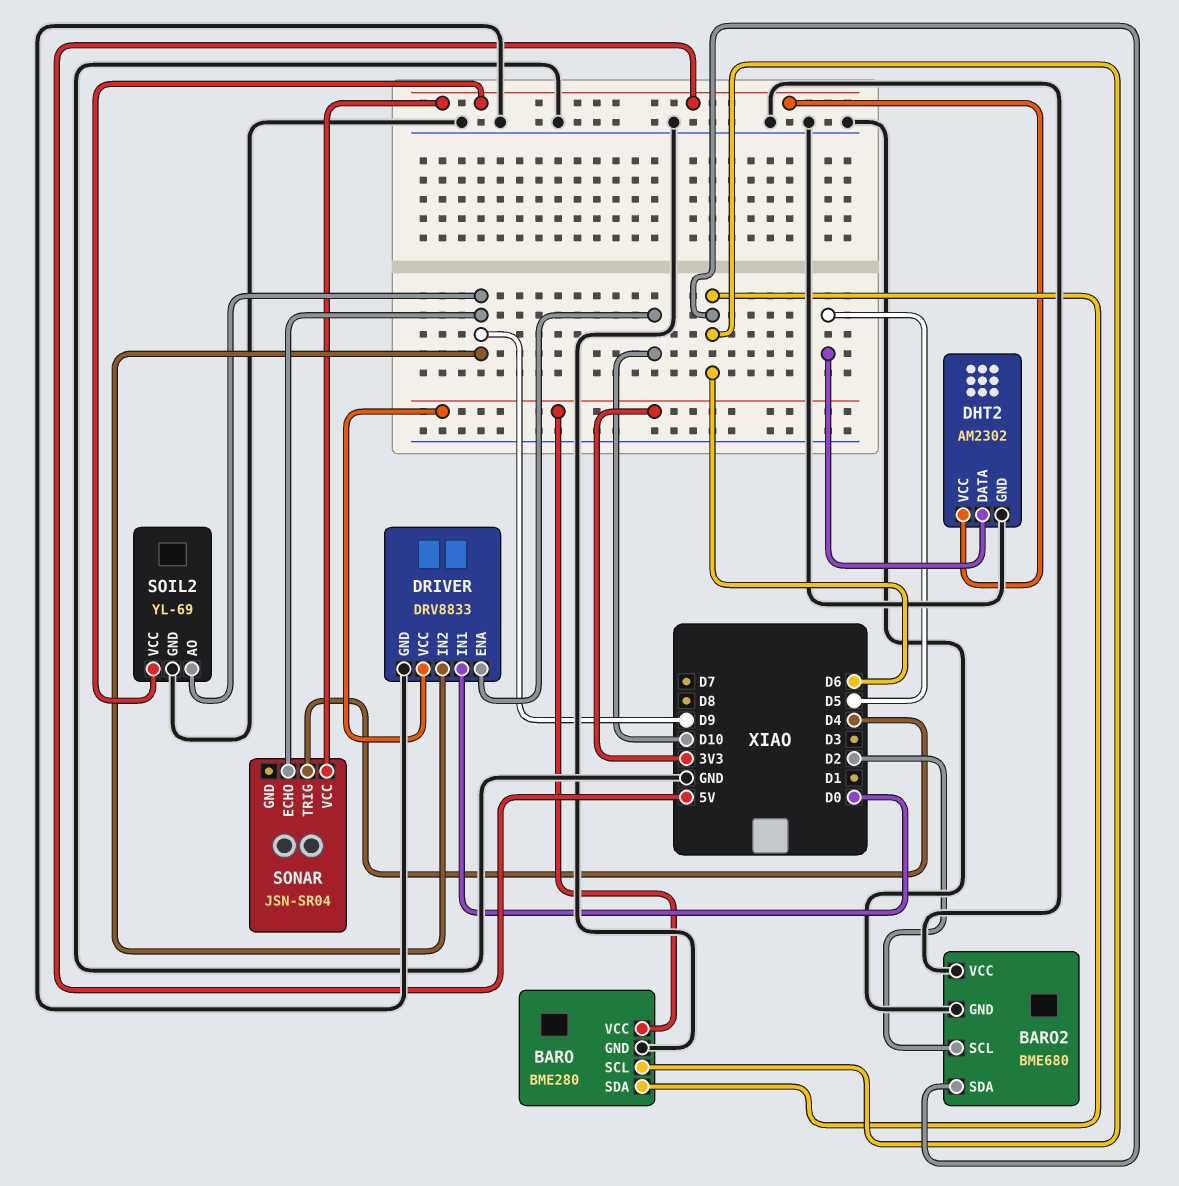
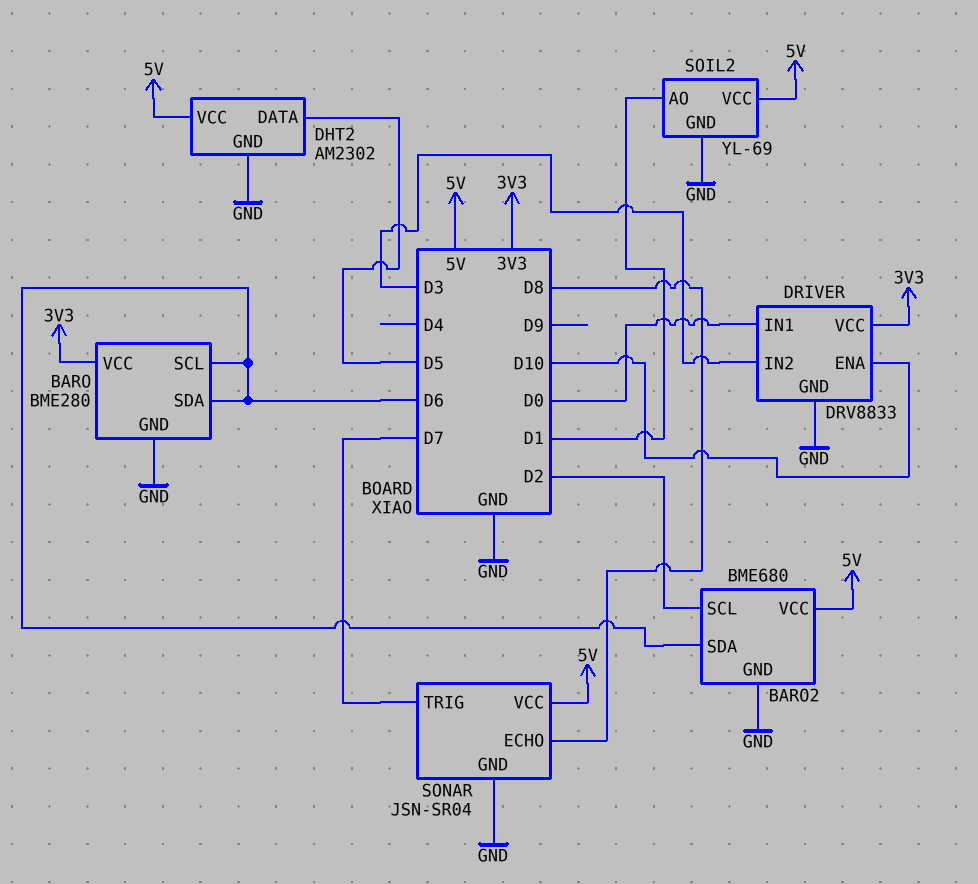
BARO2 pin VCC: GND -> 5V
DRIVER pin IN2: D9 -> D3
SOIL2 pin AO: D9 -> D1
SONAR pin ECHO: D9 -> D8
SONAR pin GND: none -> GND
SONAR pin TRIG: D4 -> D7

